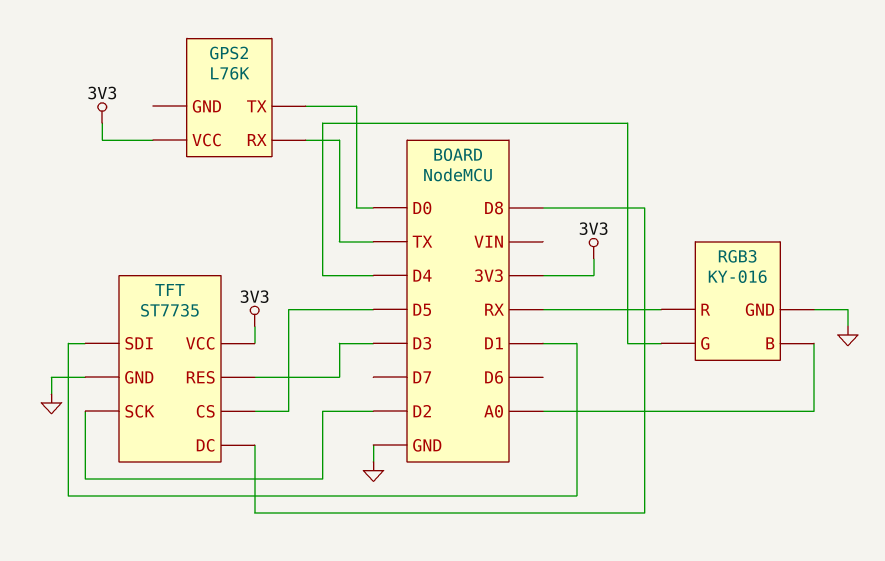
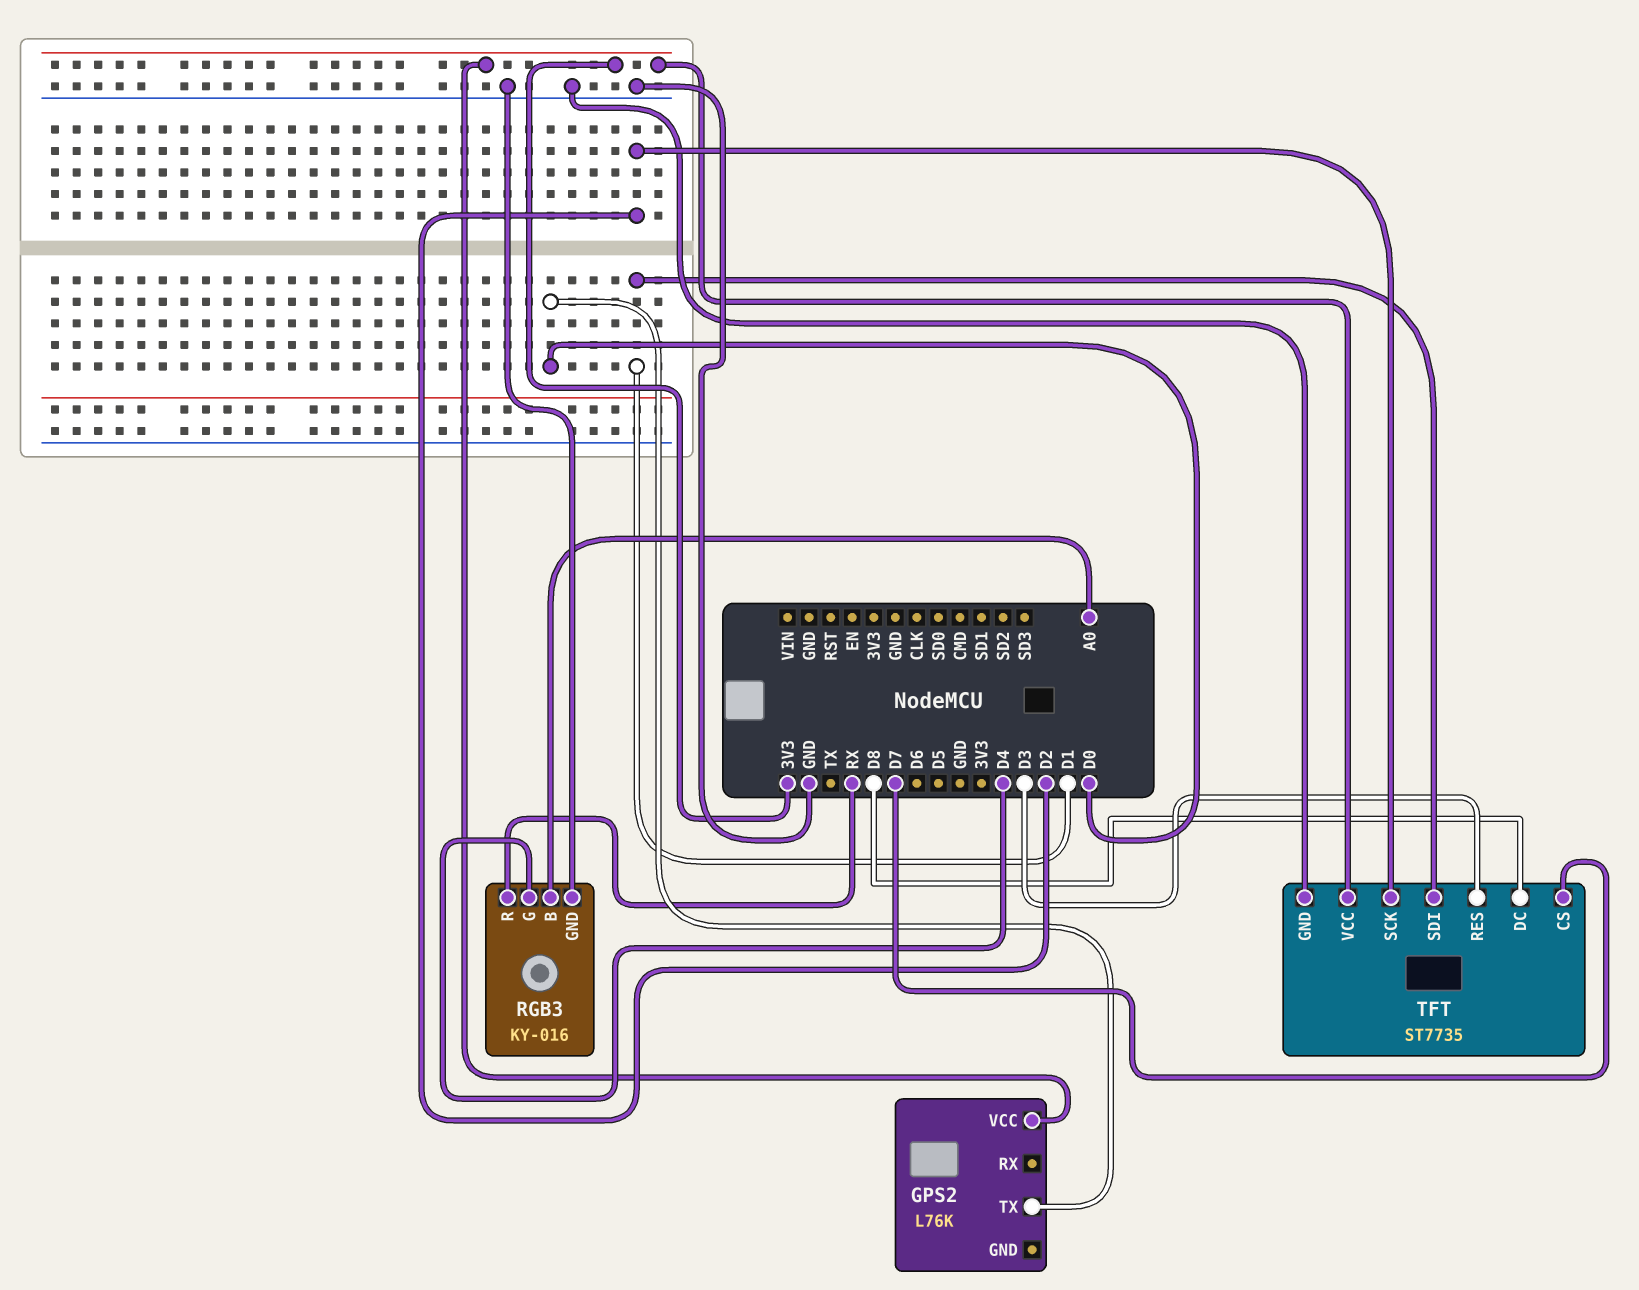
GPS2 pin RX: TX -> none
TFT pin CS: D5 -> D7

